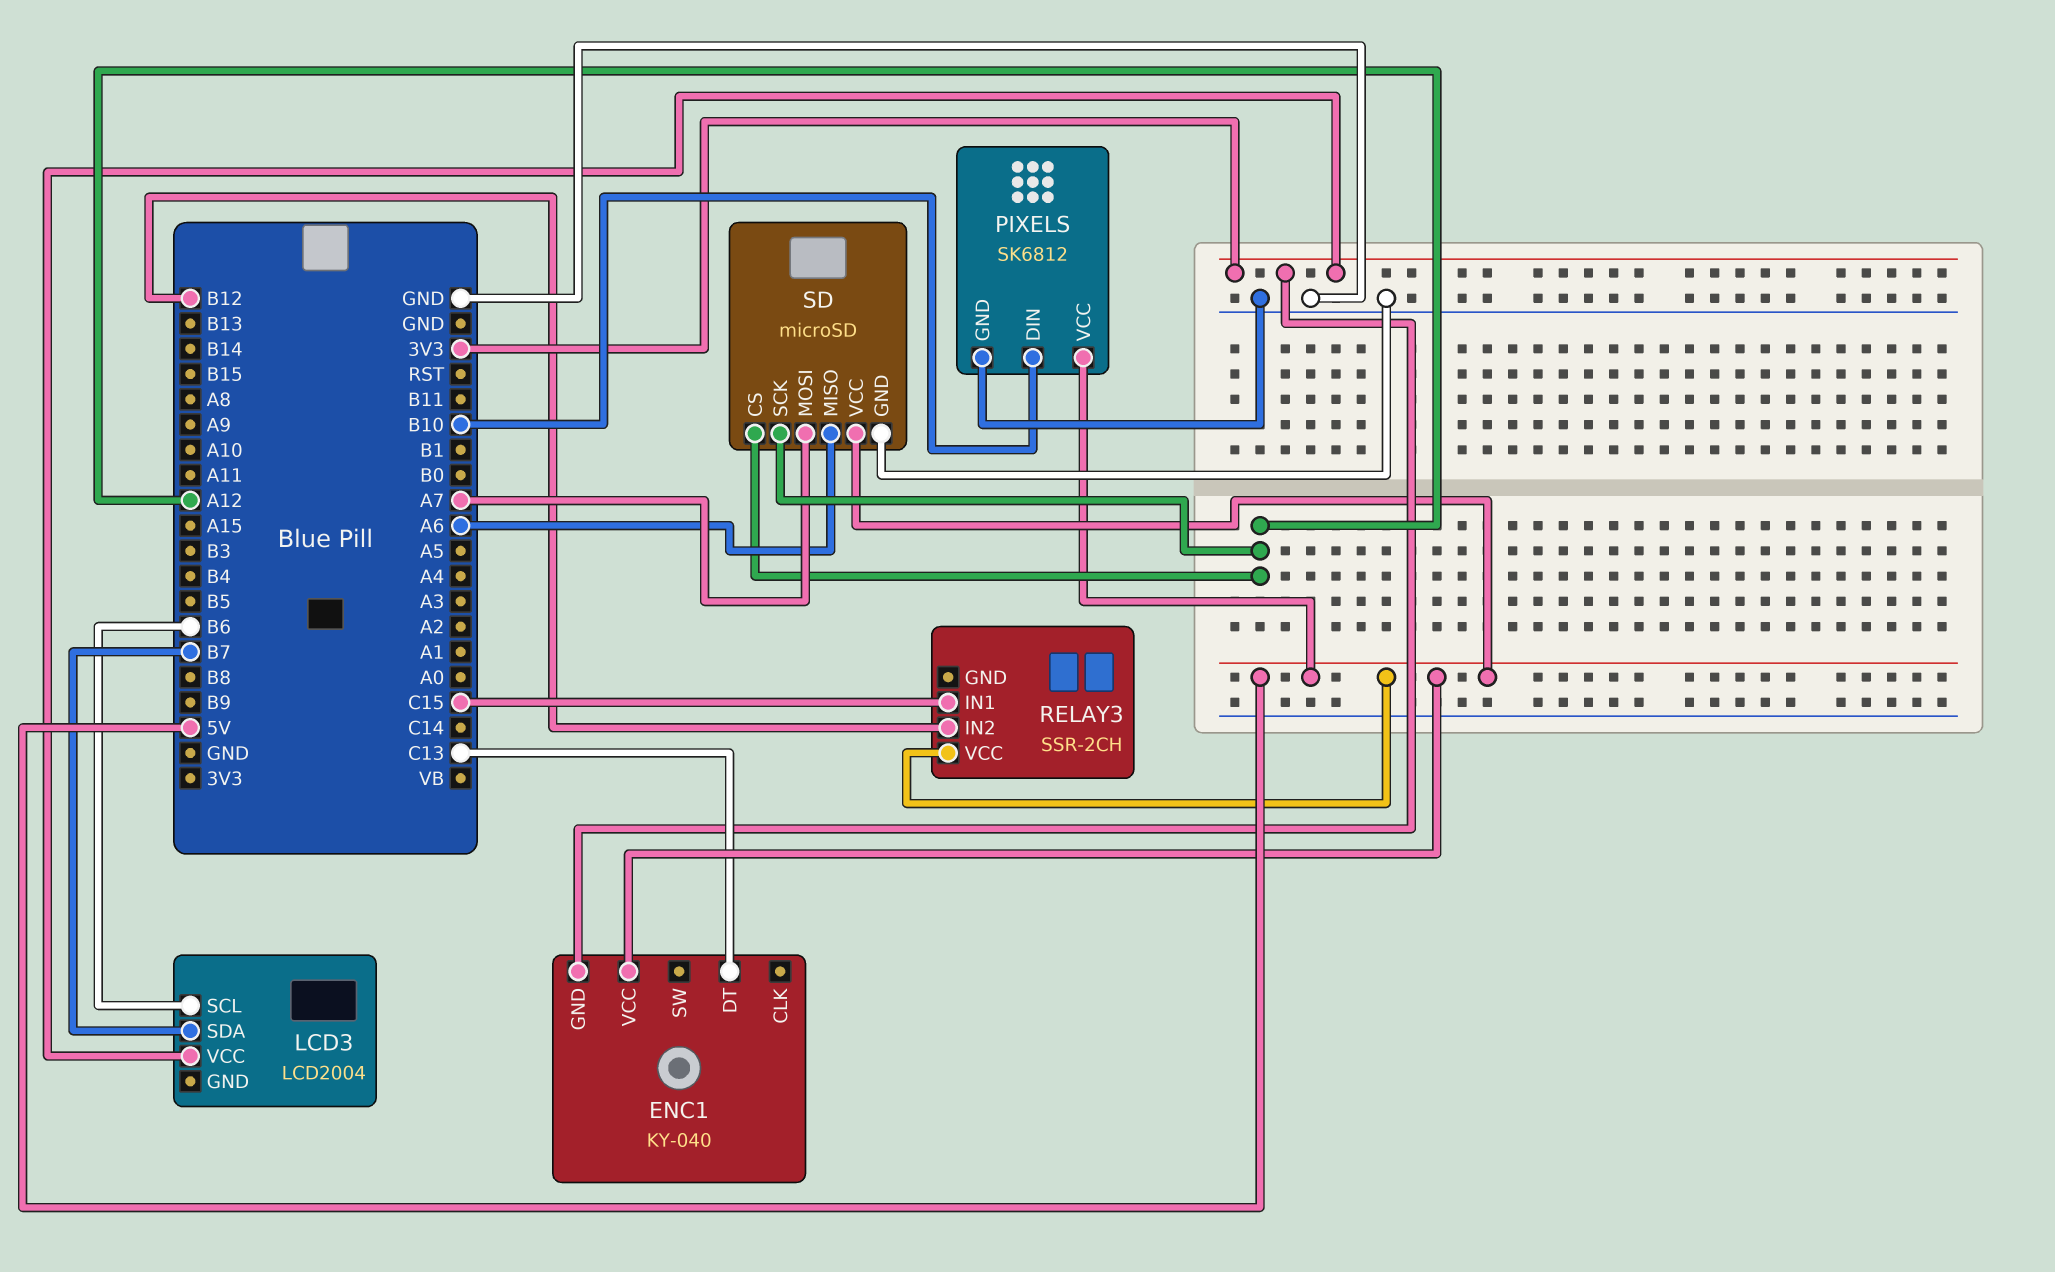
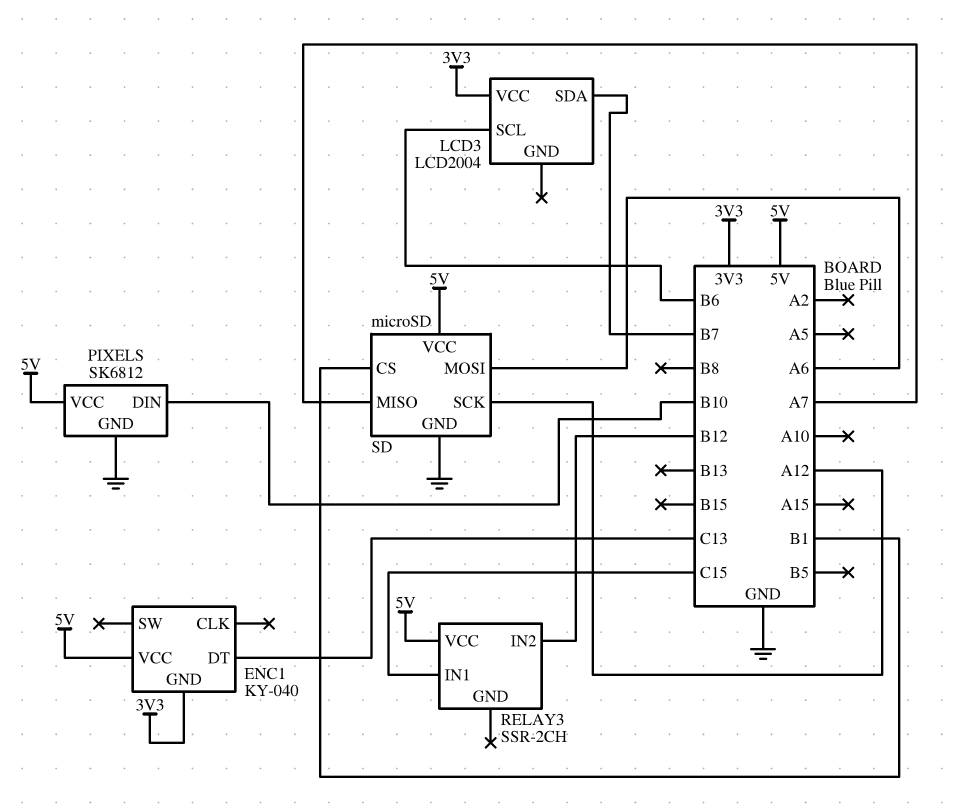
SD pin CS: A12 -> B1
SD pin MISO: A6 -> A7
SD pin MOSI: A7 -> A6

